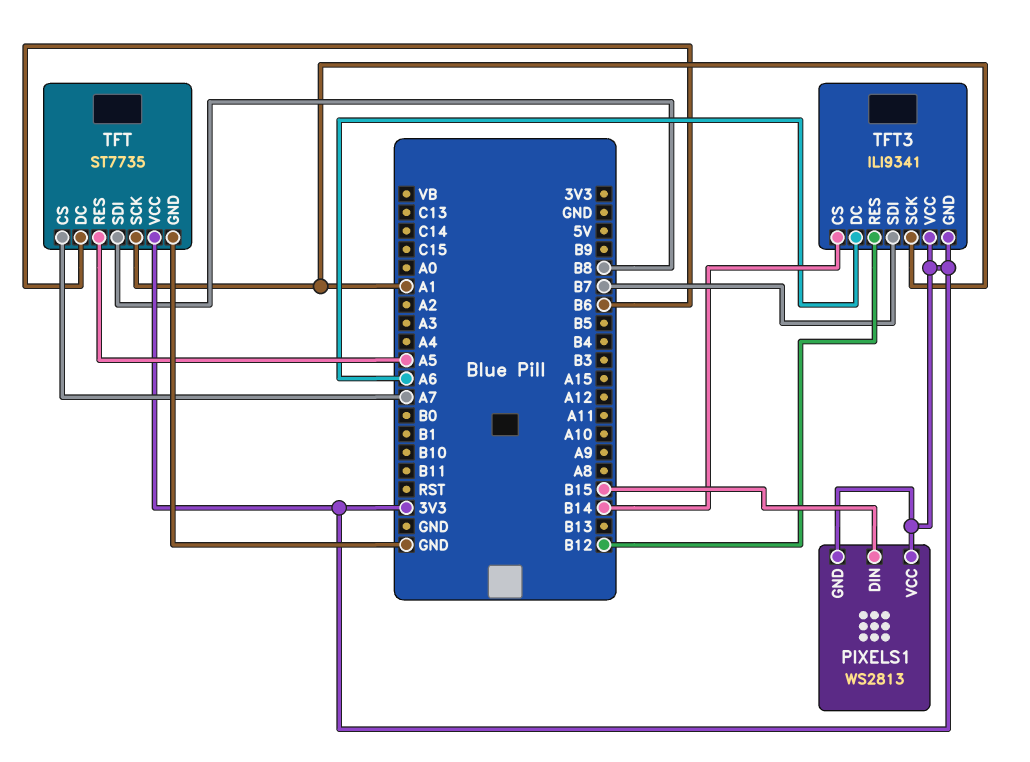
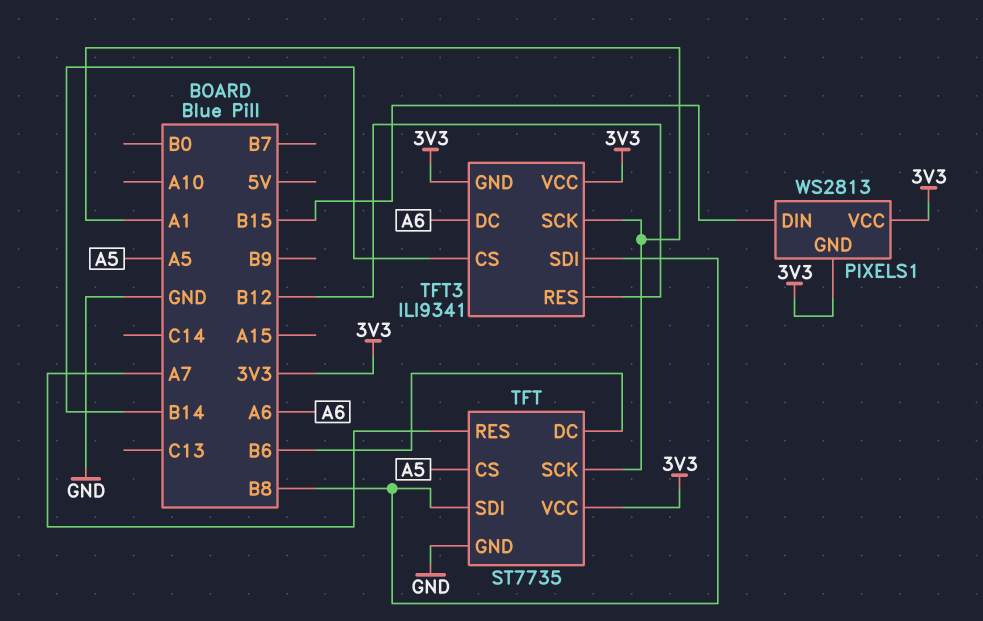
TFT pin CS: A7 -> A5
TFT pin RES: A5 -> A7
TFT3 pin SDI: B7 -> B8

